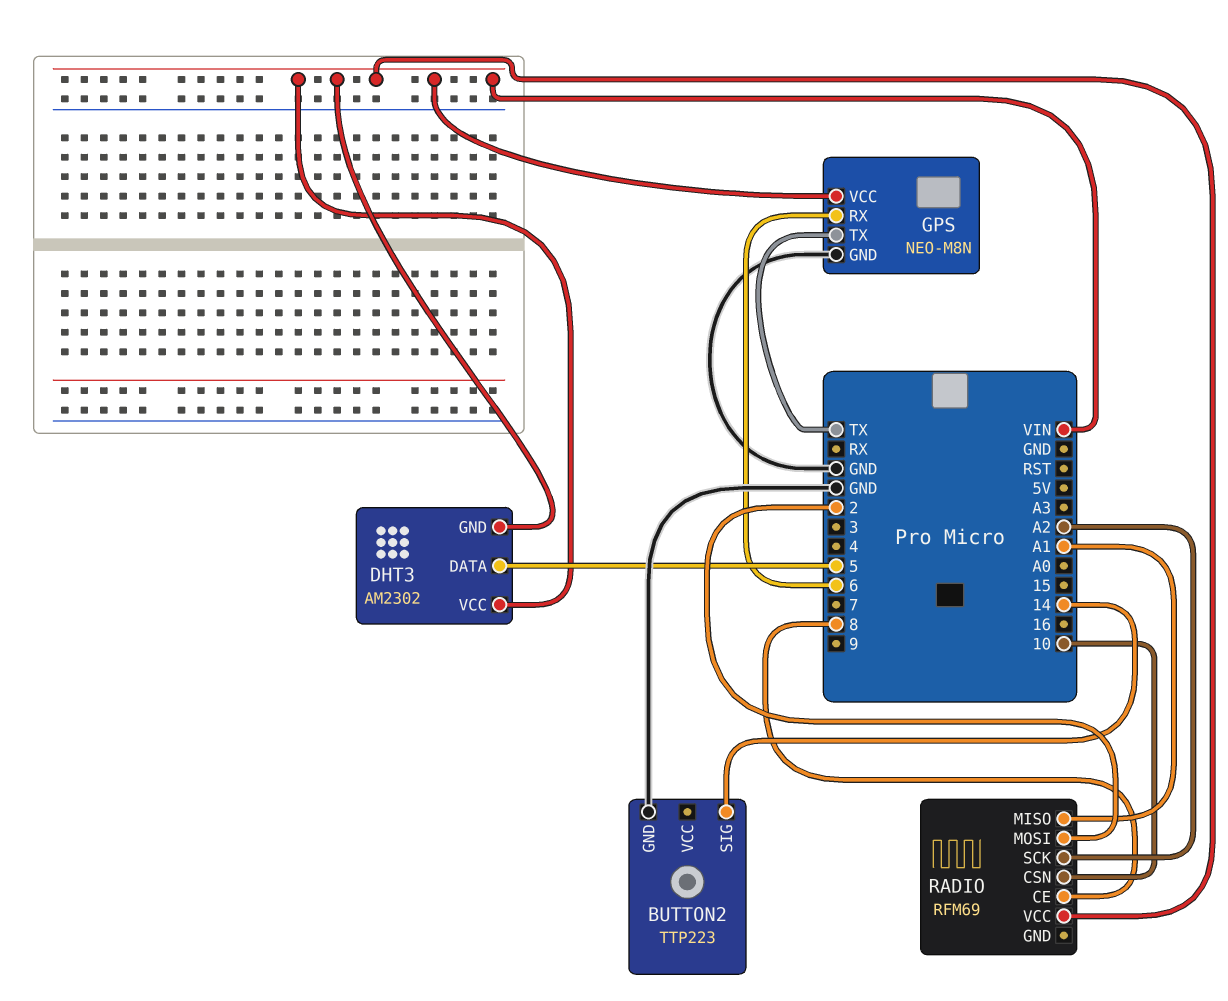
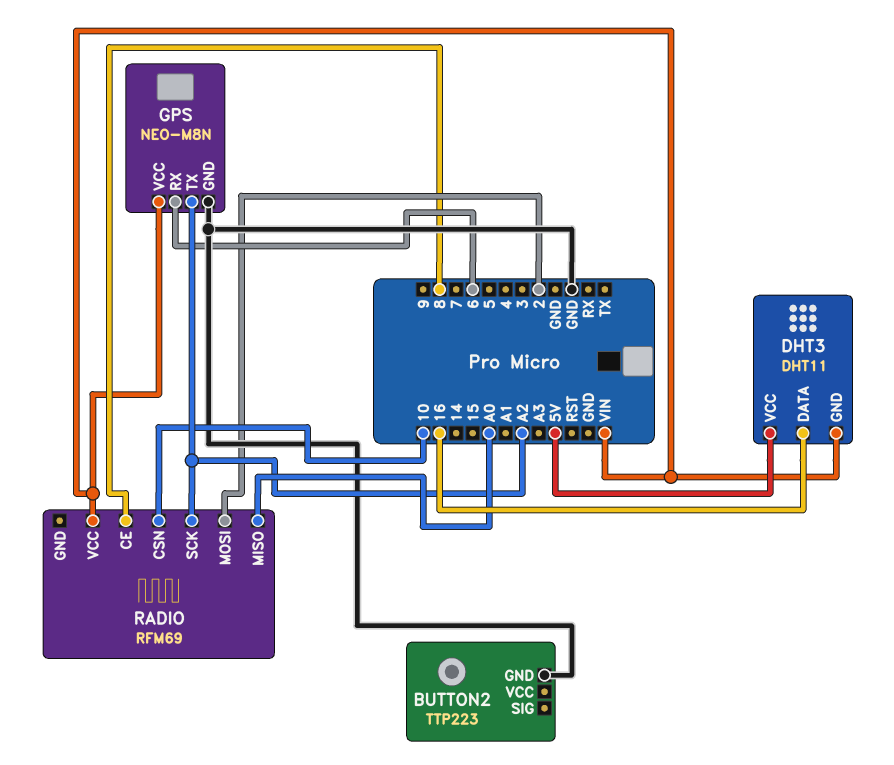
BUTTON2 pin SIG: 14 -> none
DHT3: AM2302 -> DHT11
DHT3 pin DATA: 5 -> 16
DHT3 pin VCC: VIN -> 5V
GPS pin TX: TX -> A2
RADIO pin MISO: A1 -> A0

